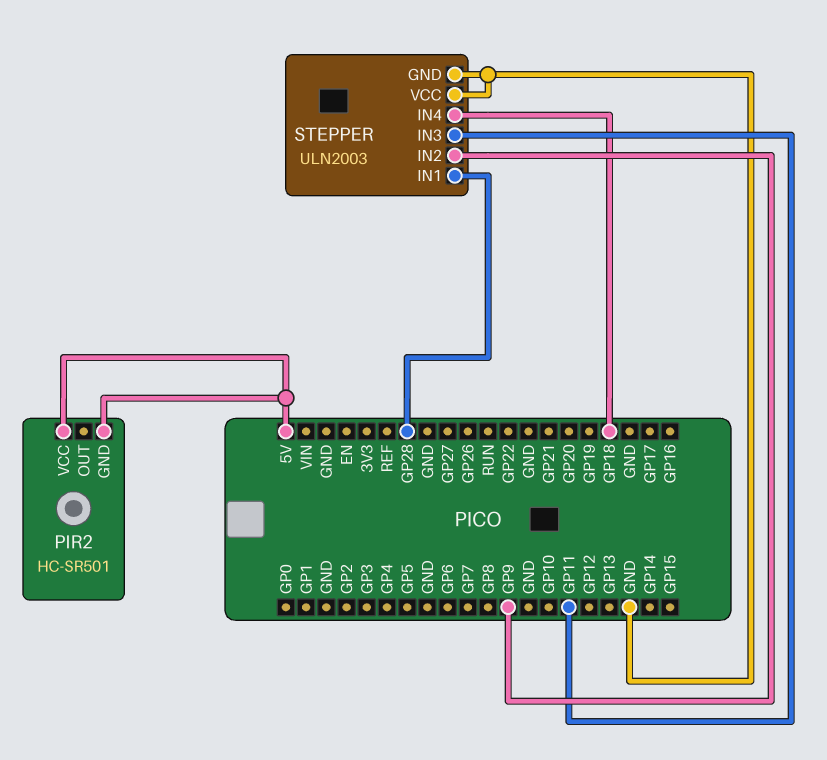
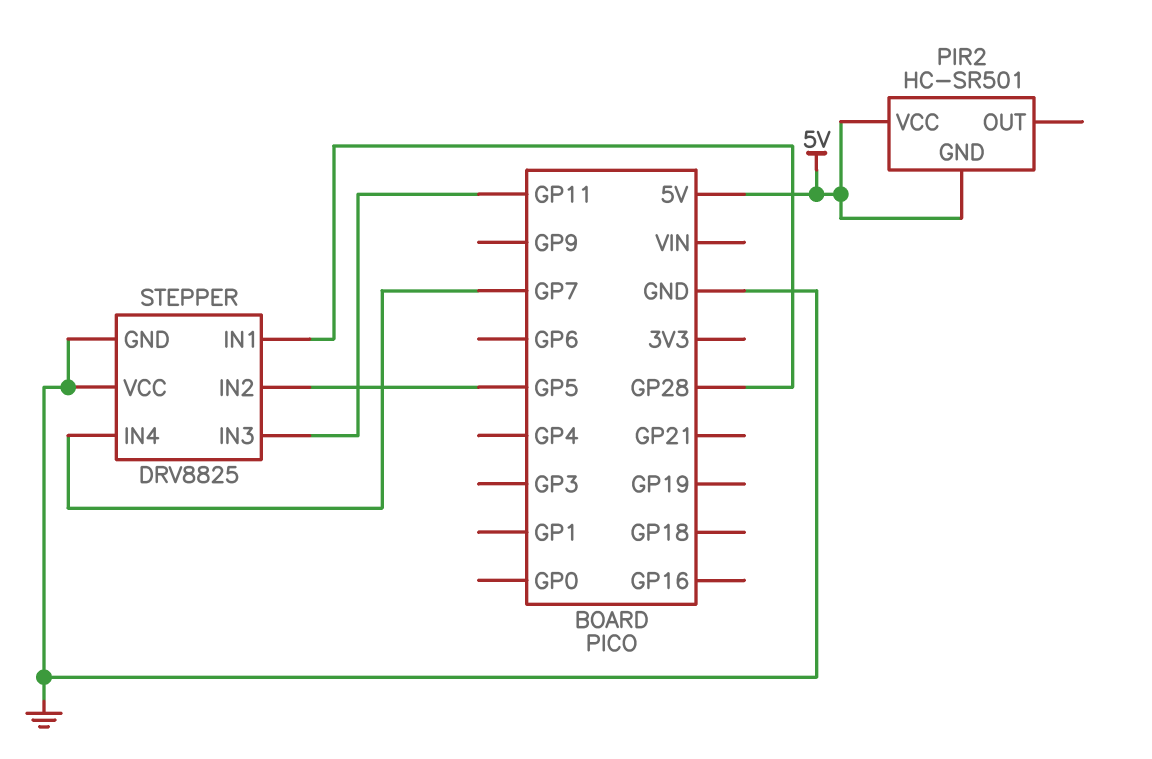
STEPPER: ULN2003 -> DRV8825
STEPPER pin IN2: GP9 -> GP5
STEPPER pin IN4: GP18 -> GP7

